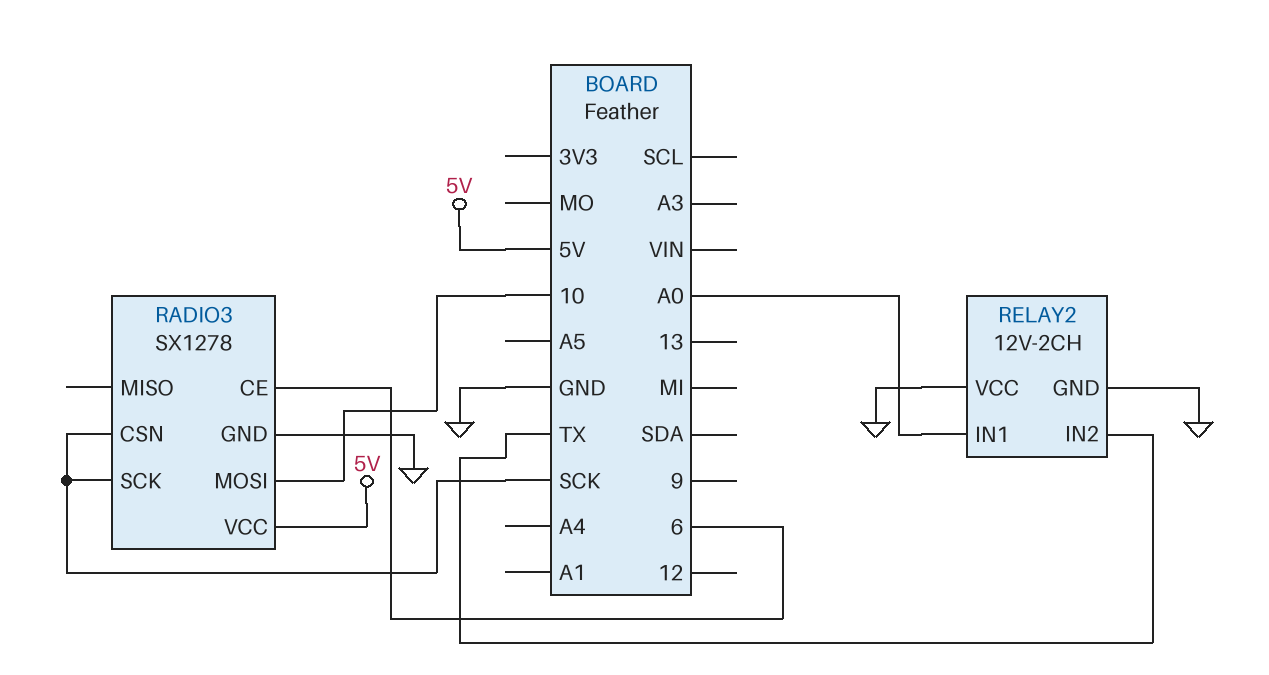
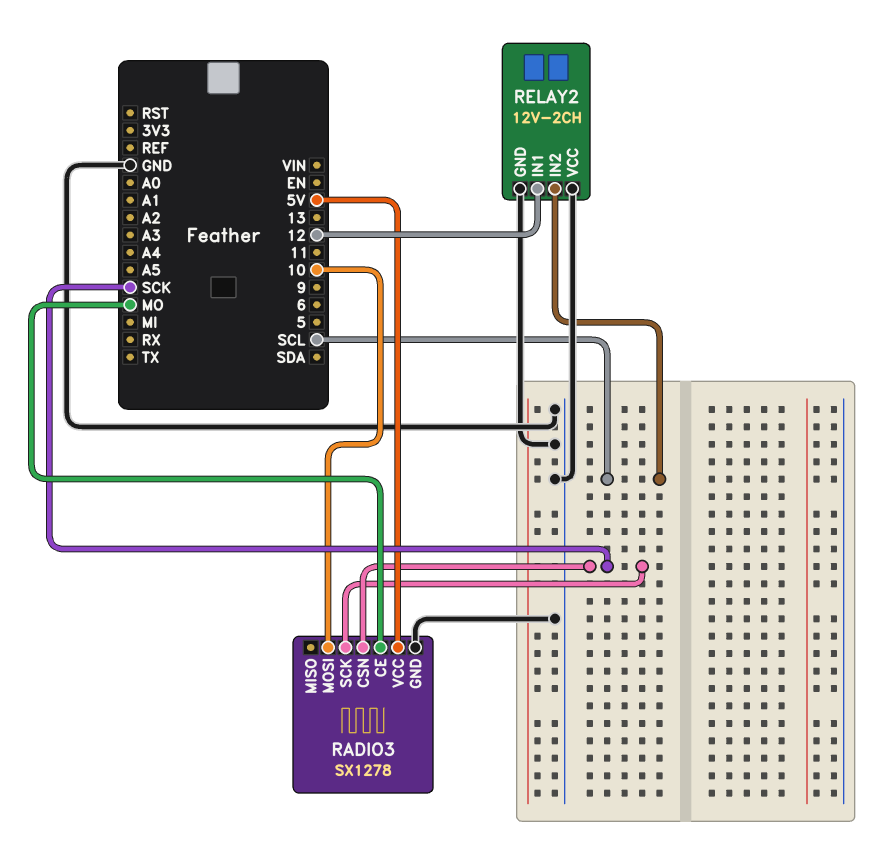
RADIO3 pin CE: 6 -> MO
RELAY2 pin IN1: A0 -> 12
RELAY2 pin IN2: TX -> SCL

